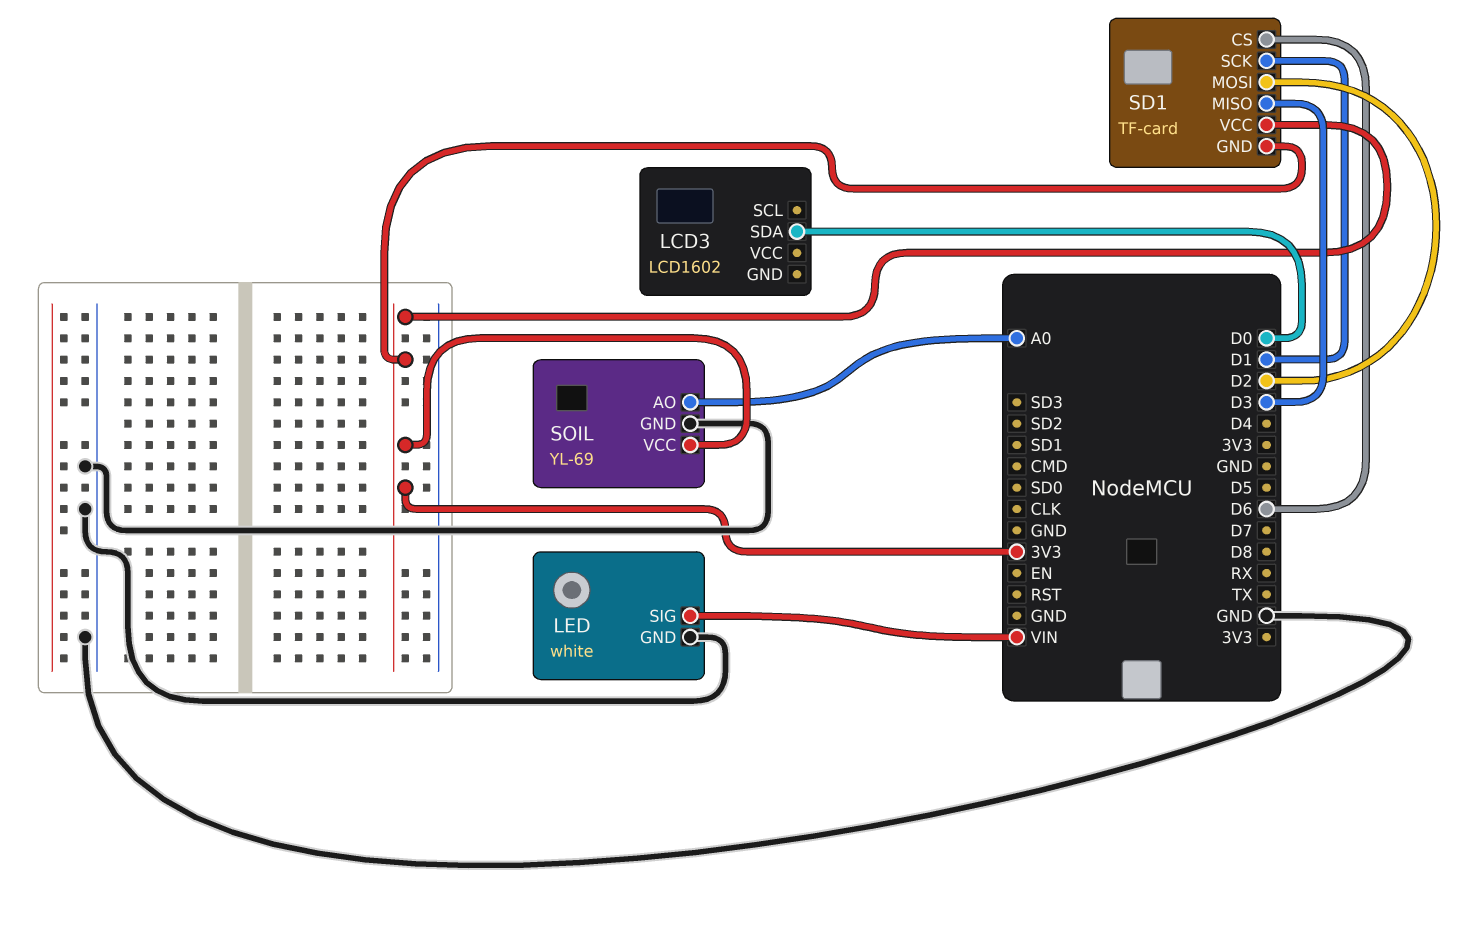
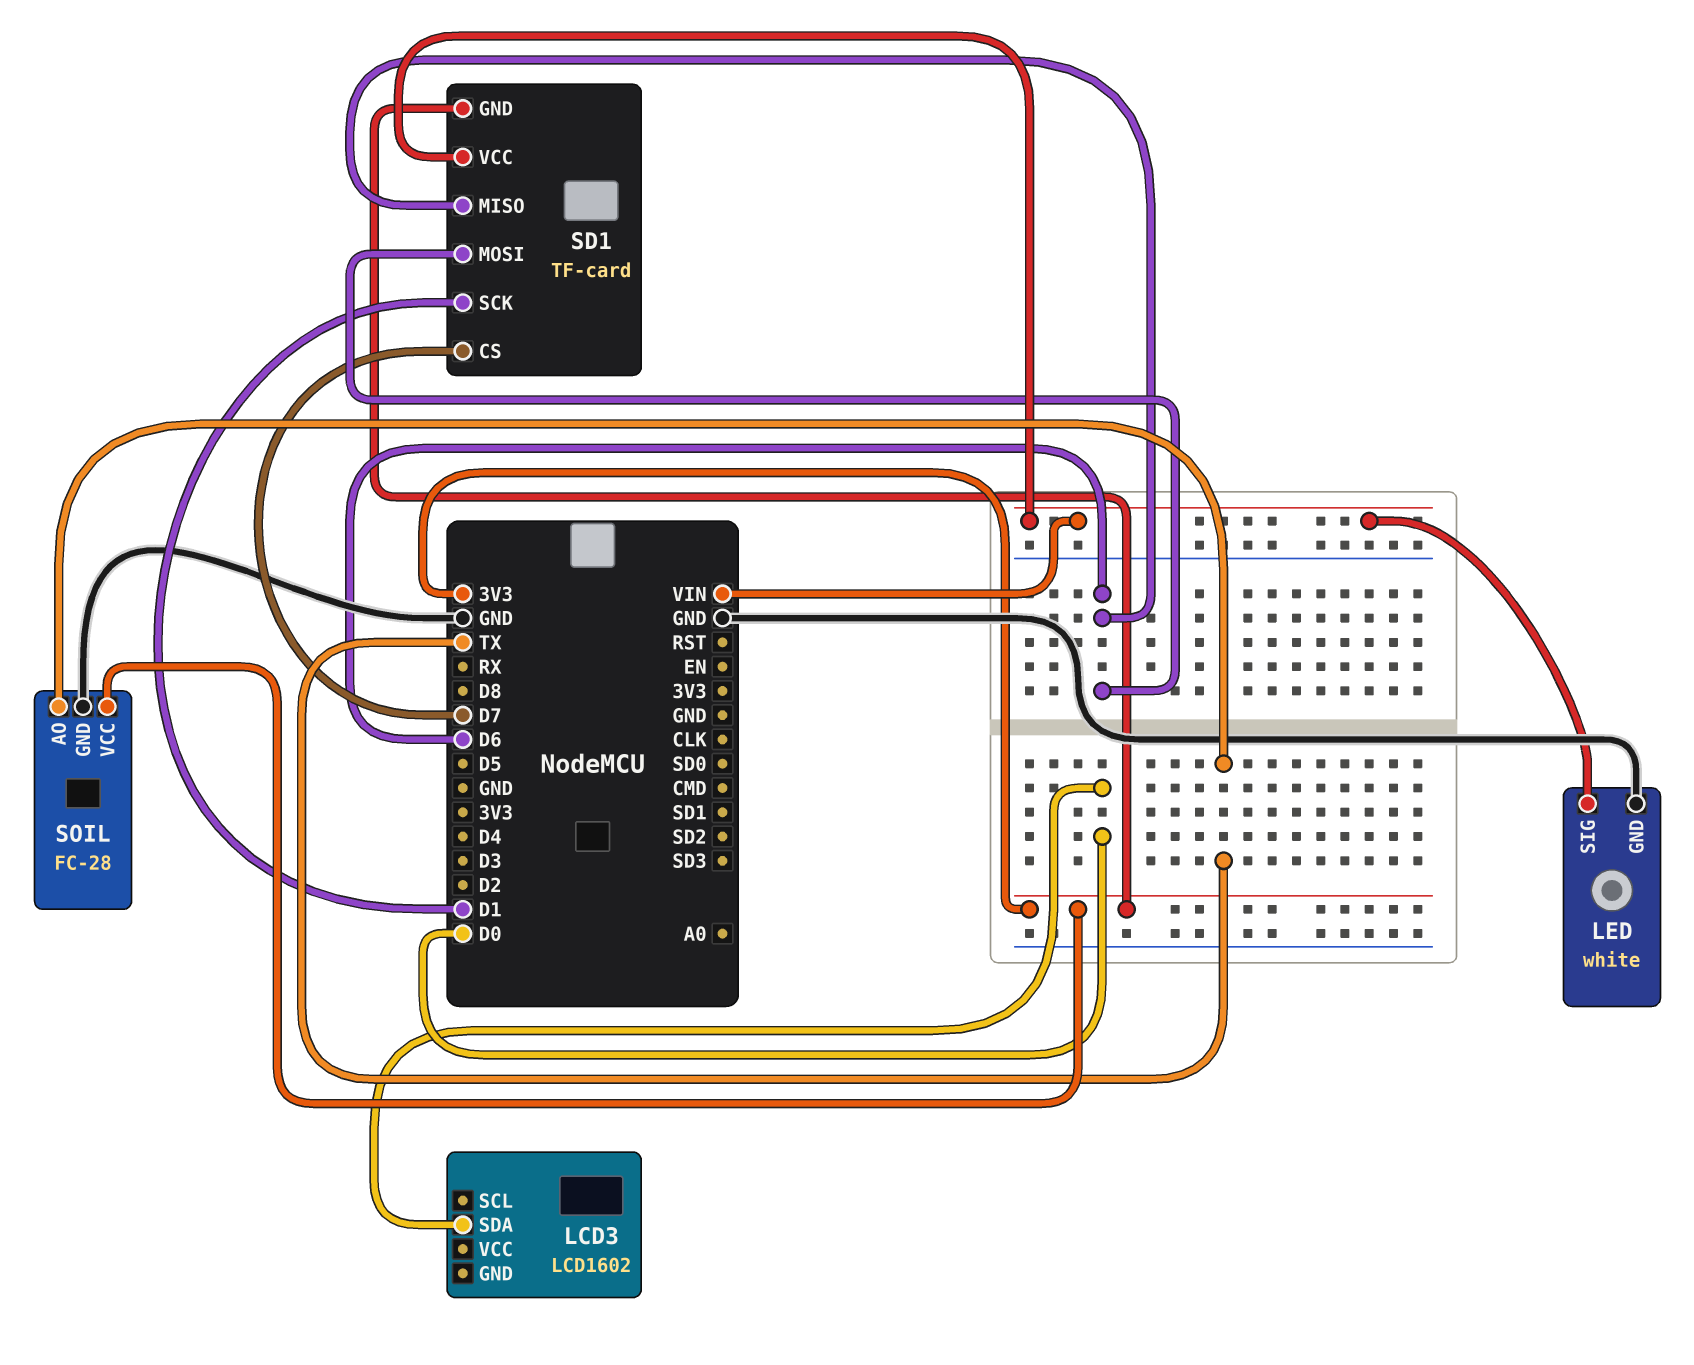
SD1 pin CS: D6 -> D7
SD1 pin MISO: D3 -> D6
SD1 pin MOSI: D2 -> D6
SD1 pin VCC: 3V3 -> VIN
SOIL: YL-69 -> FC-28
SOIL pin AO: A0 -> TX

